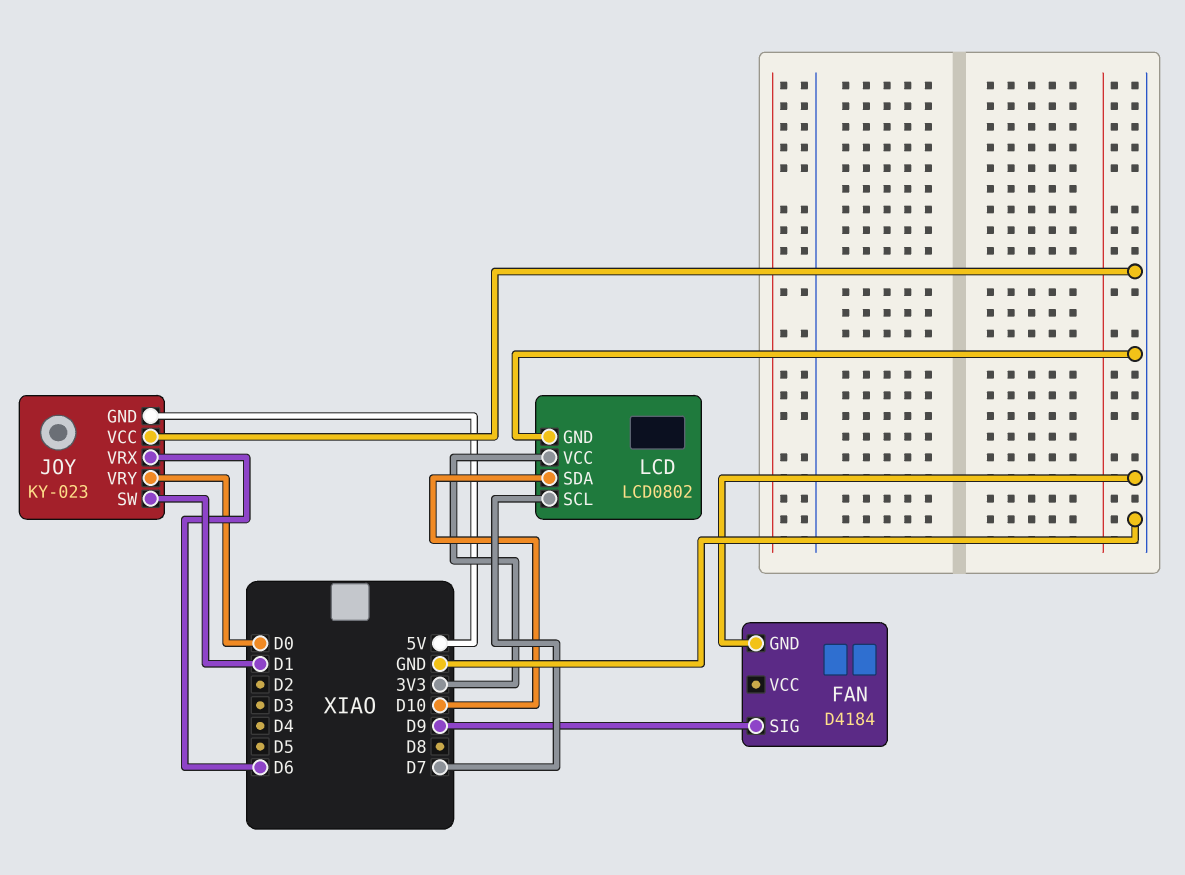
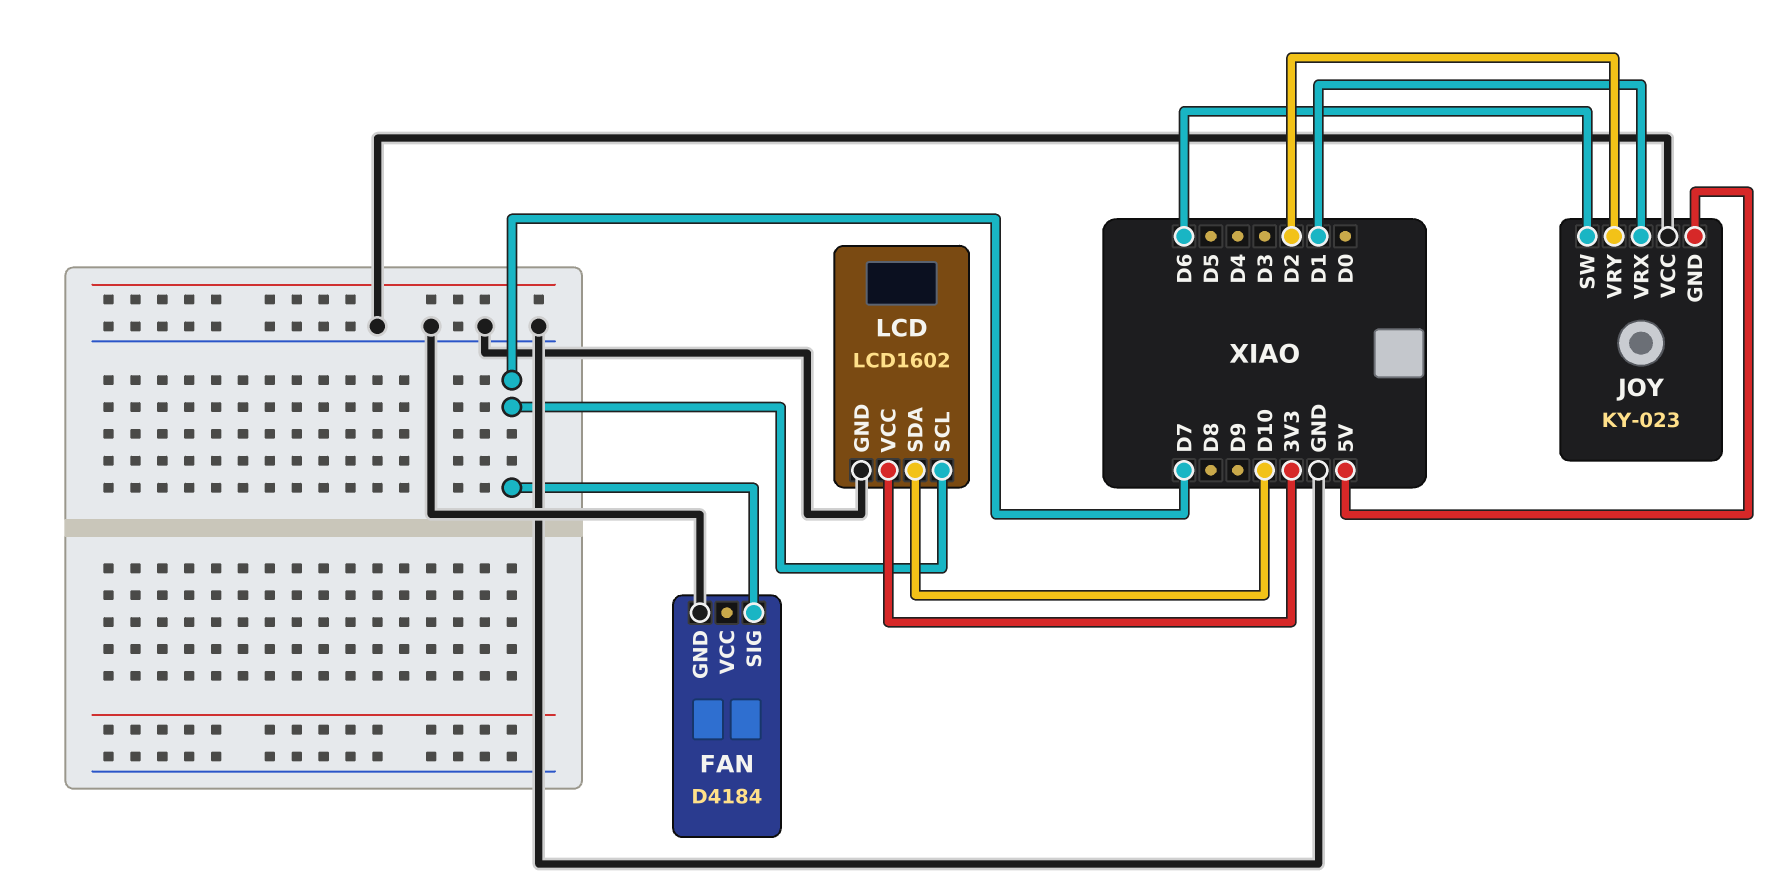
FAN pin SIG: D9 -> D7
JOY pin SW: D1 -> D6
JOY pin VRX: D6 -> D1
JOY pin VRY: D0 -> D2
LCD: LCD0802 -> LCD1602

